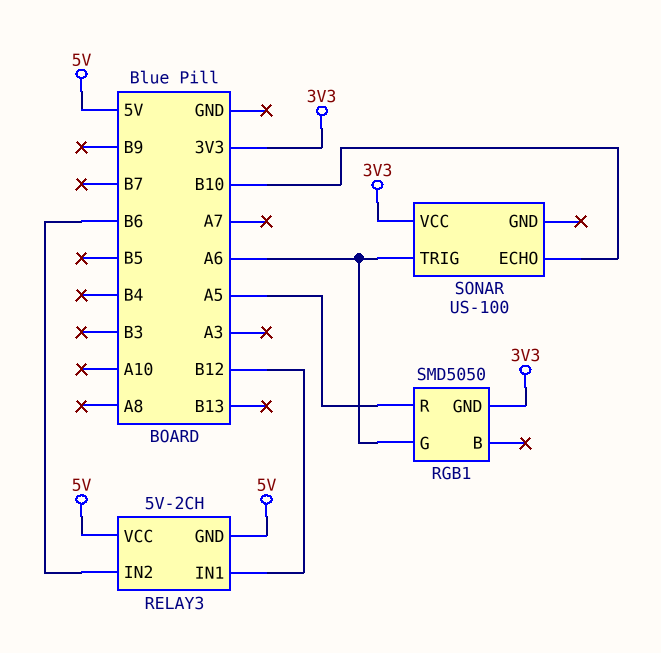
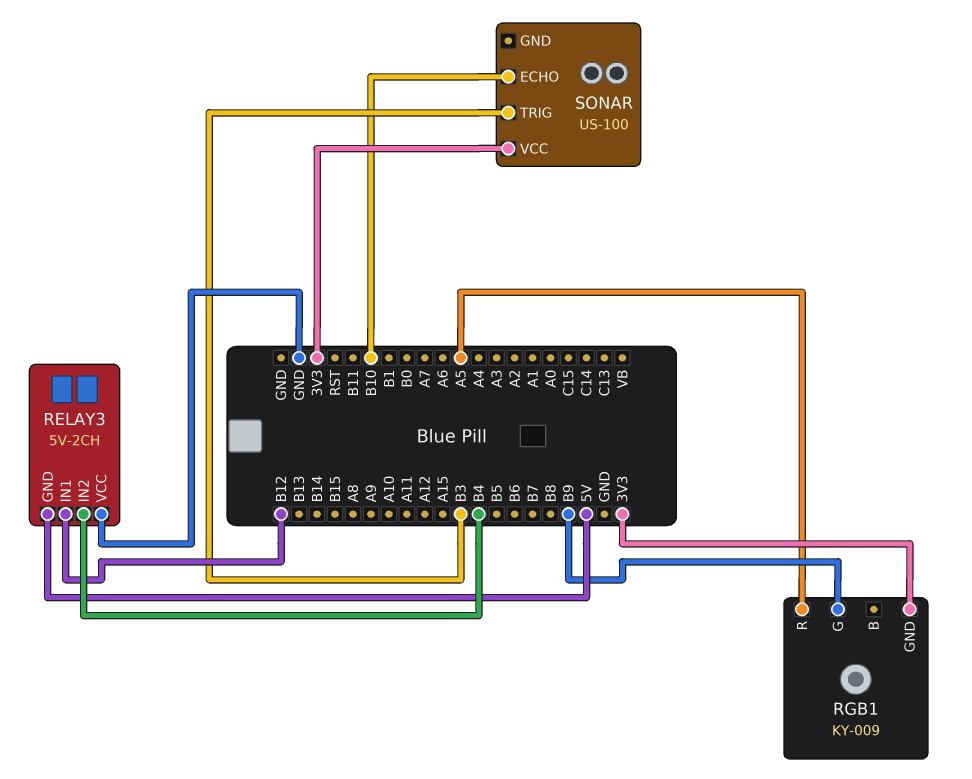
RELAY3 pin IN2: B6 -> B4
RELAY3 pin VCC: 5V -> GND
RGB1: SMD5050 -> KY-009
RGB1 pin G: A6 -> B9
SONAR pin TRIG: A6 -> B3

